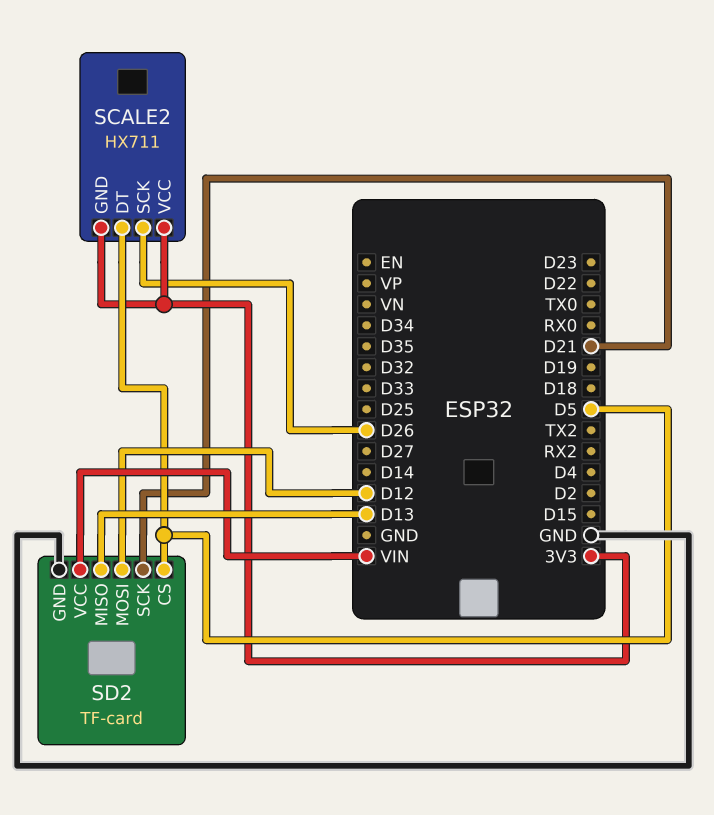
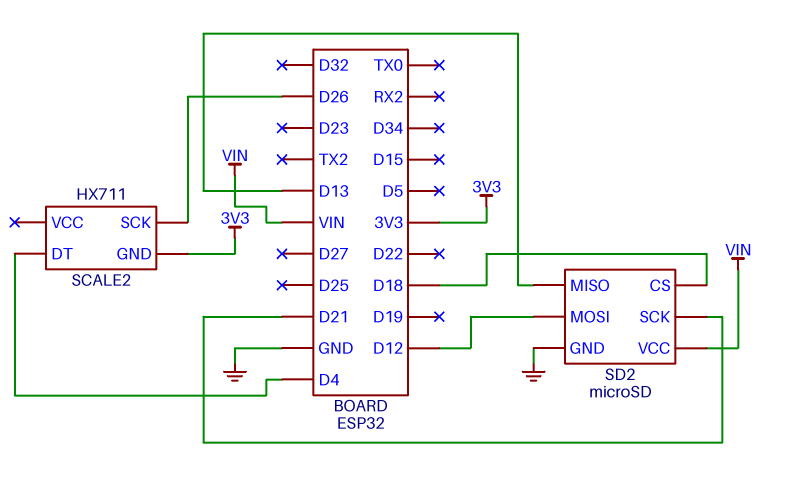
SCALE2 pin DT: D5 -> D4
SCALE2 pin VCC: 3V3 -> none
SD2: TF-card -> microSD
SD2 pin CS: D5 -> D18

